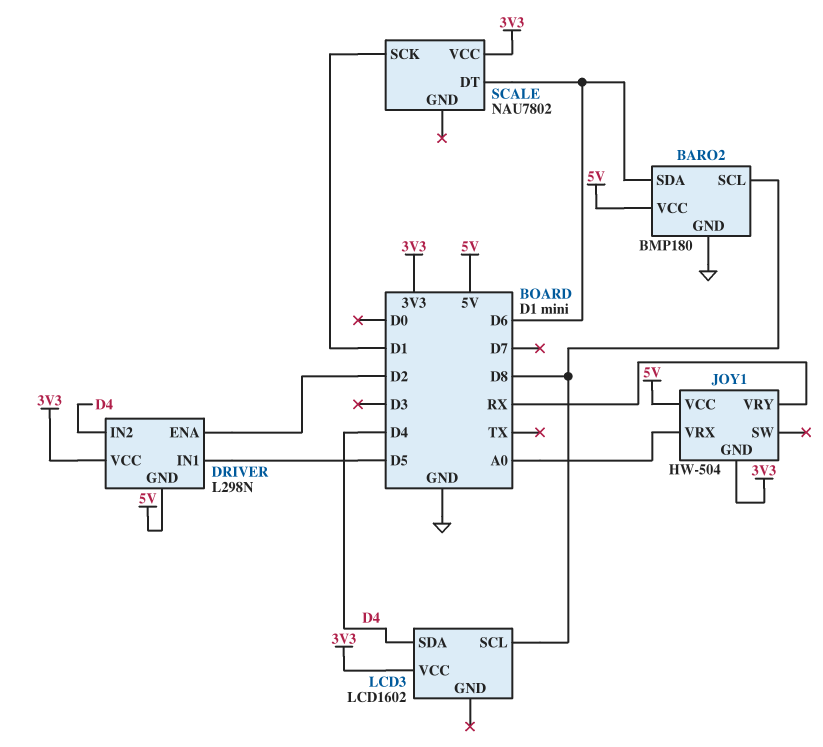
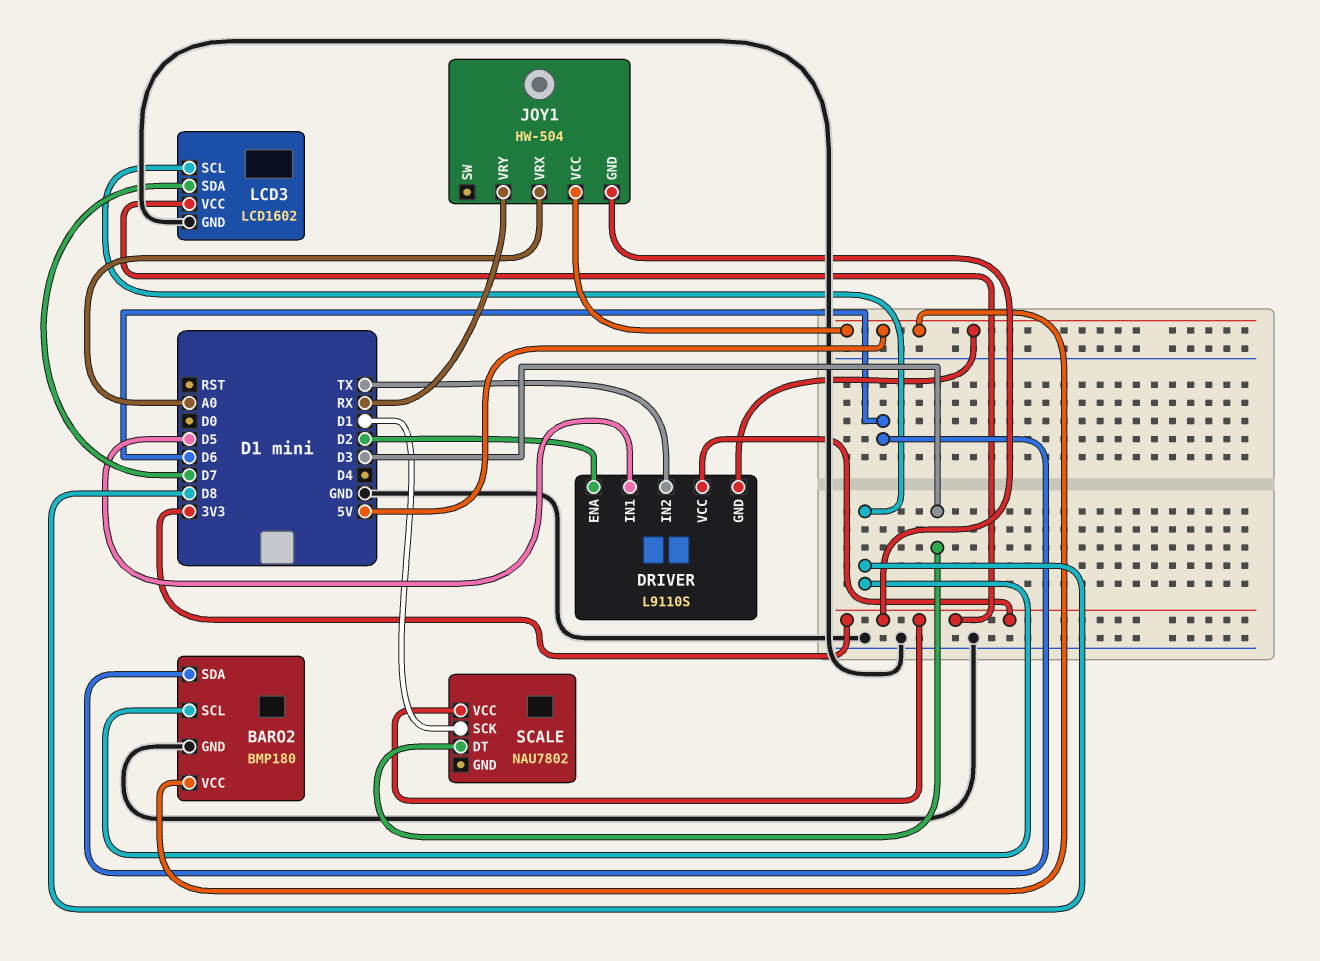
DRIVER: L298N -> L9110S
DRIVER pin IN2: D4 -> TX
LCD3 pin GND: none -> GND
LCD3 pin SDA: D4 -> D7
SCALE pin DT: D6 -> D3

